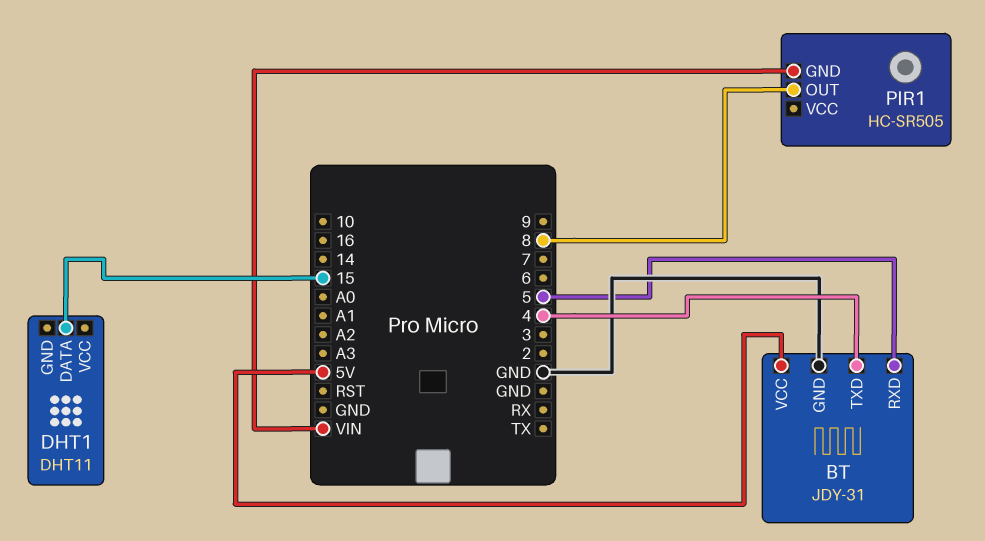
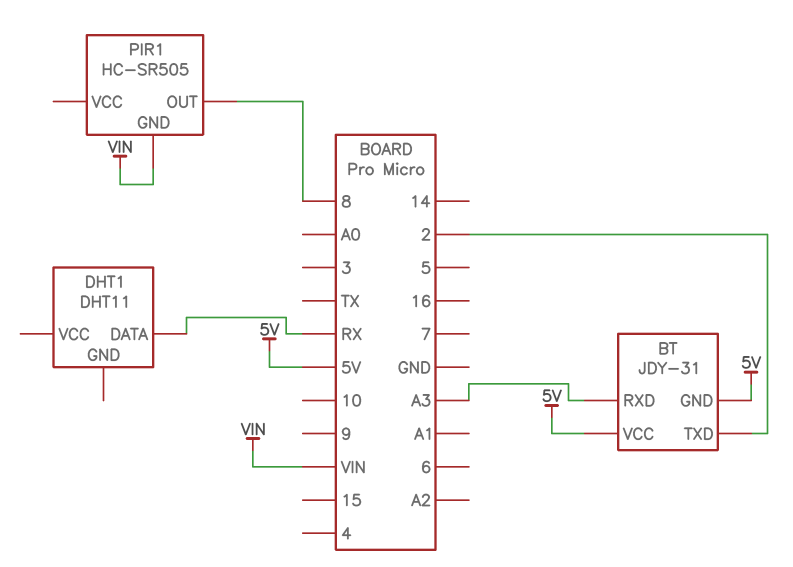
BT pin GND: GND -> 5V
BT pin RXD: 5 -> A3
BT pin TXD: 4 -> 2
DHT1 pin DATA: 15 -> RX

